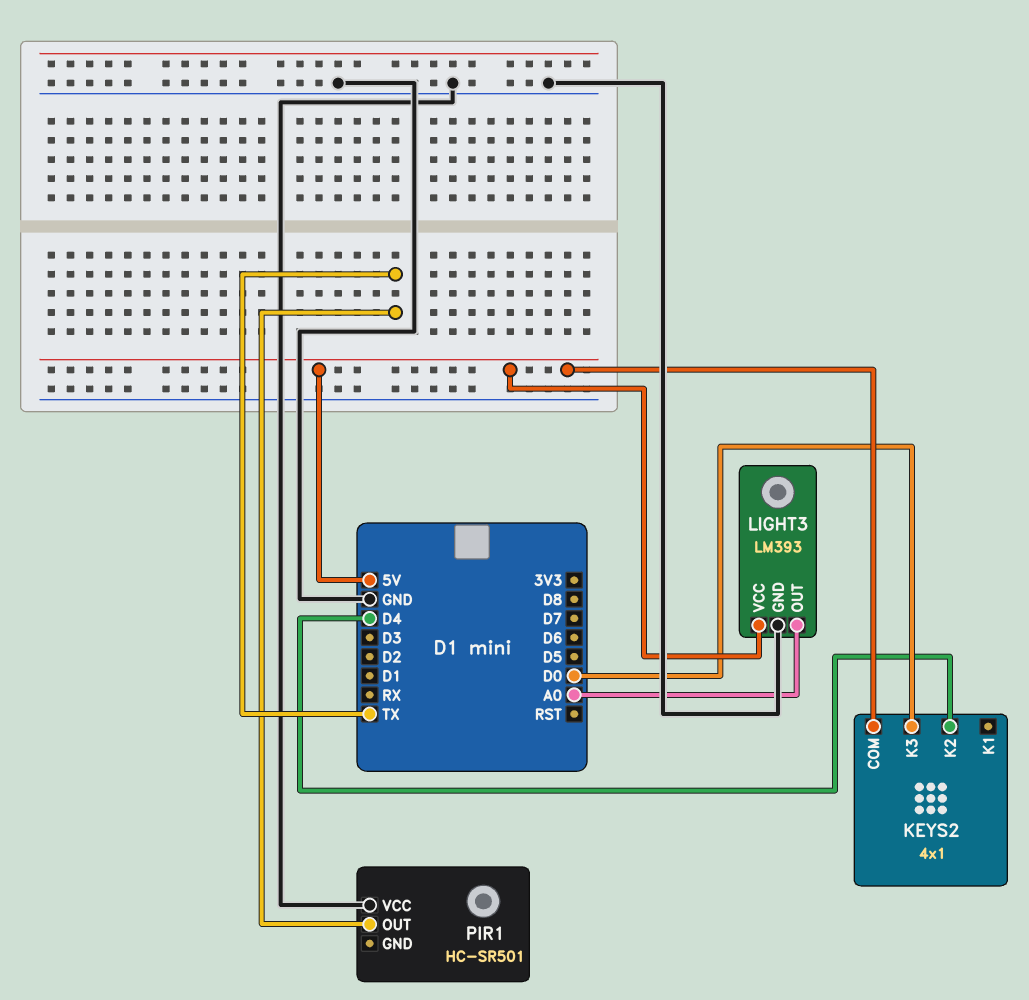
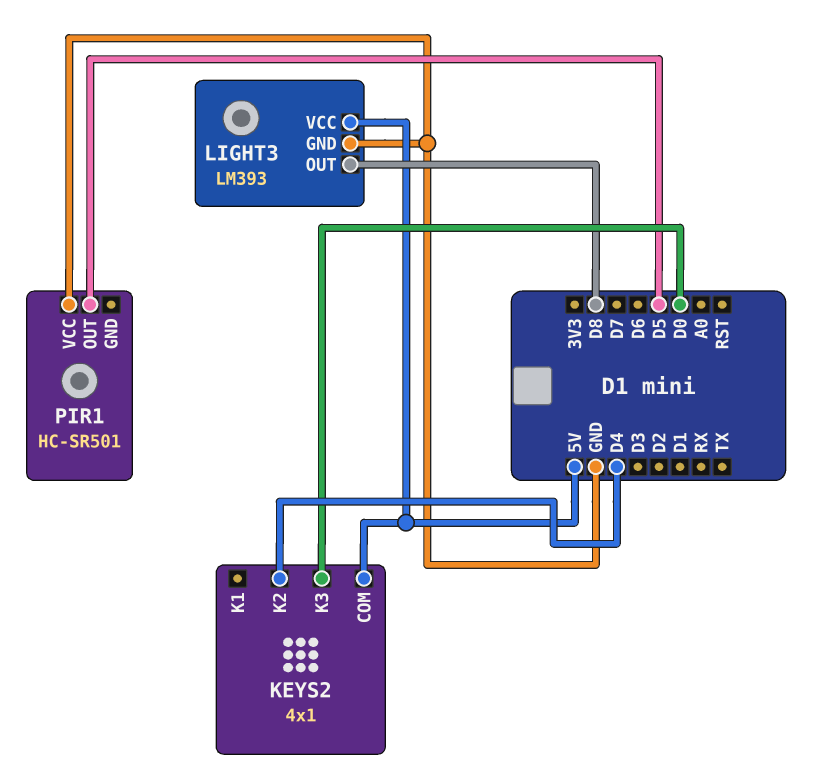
LIGHT3 pin OUT: A0 -> D8
PIR1 pin OUT: TX -> D5

